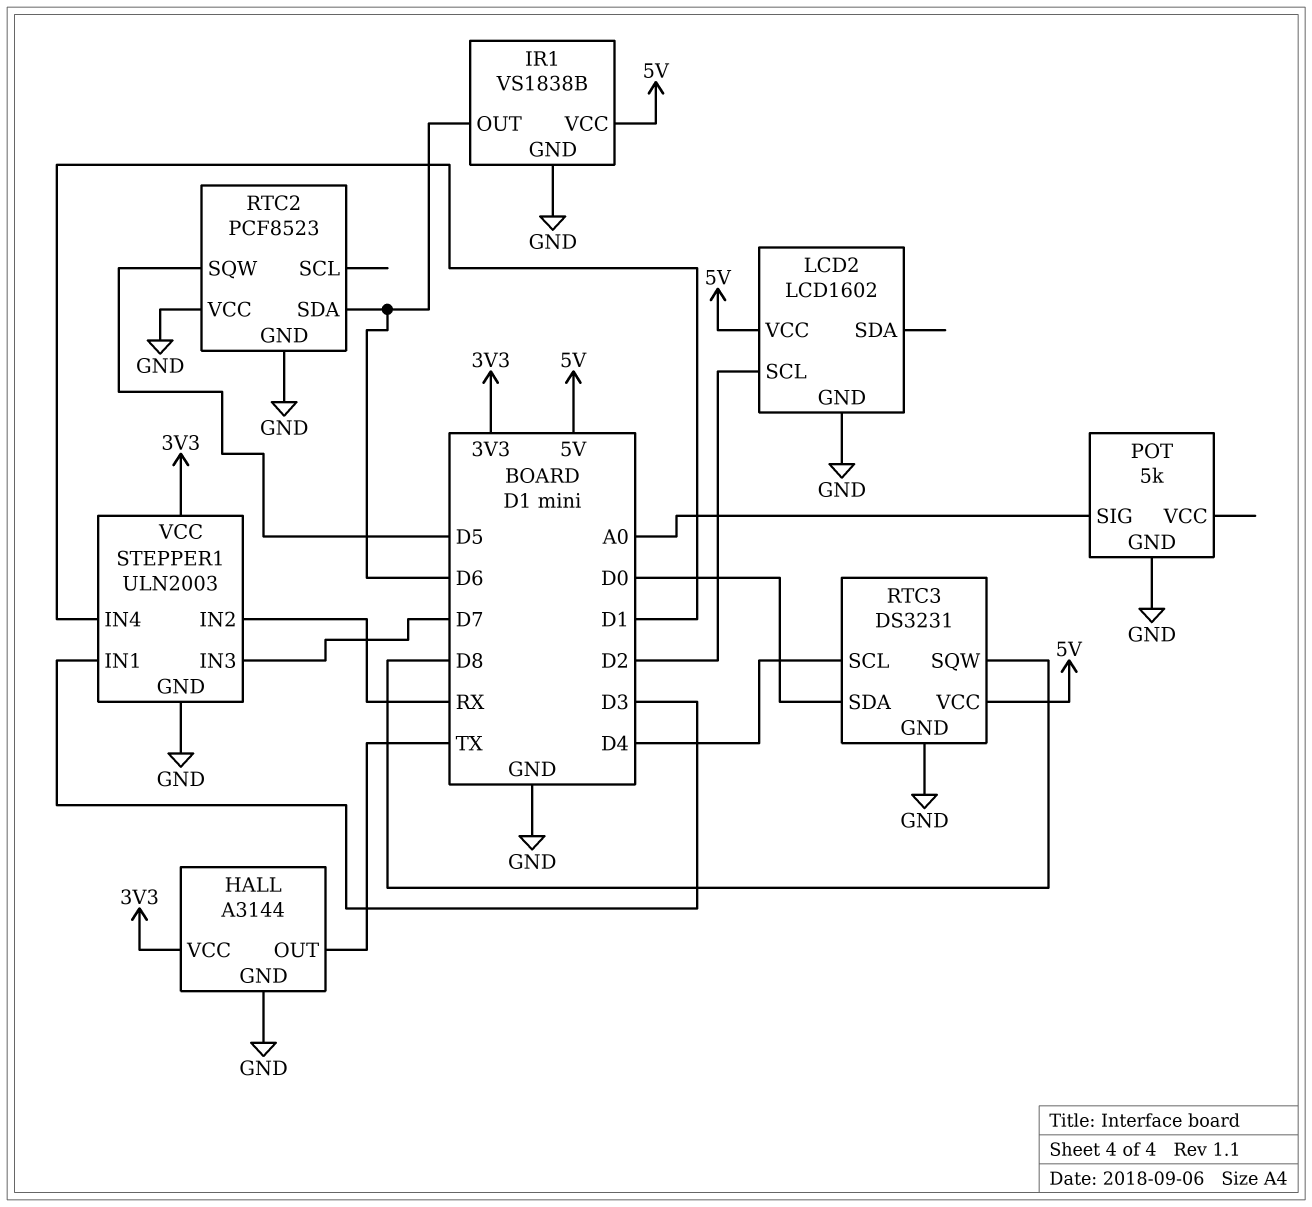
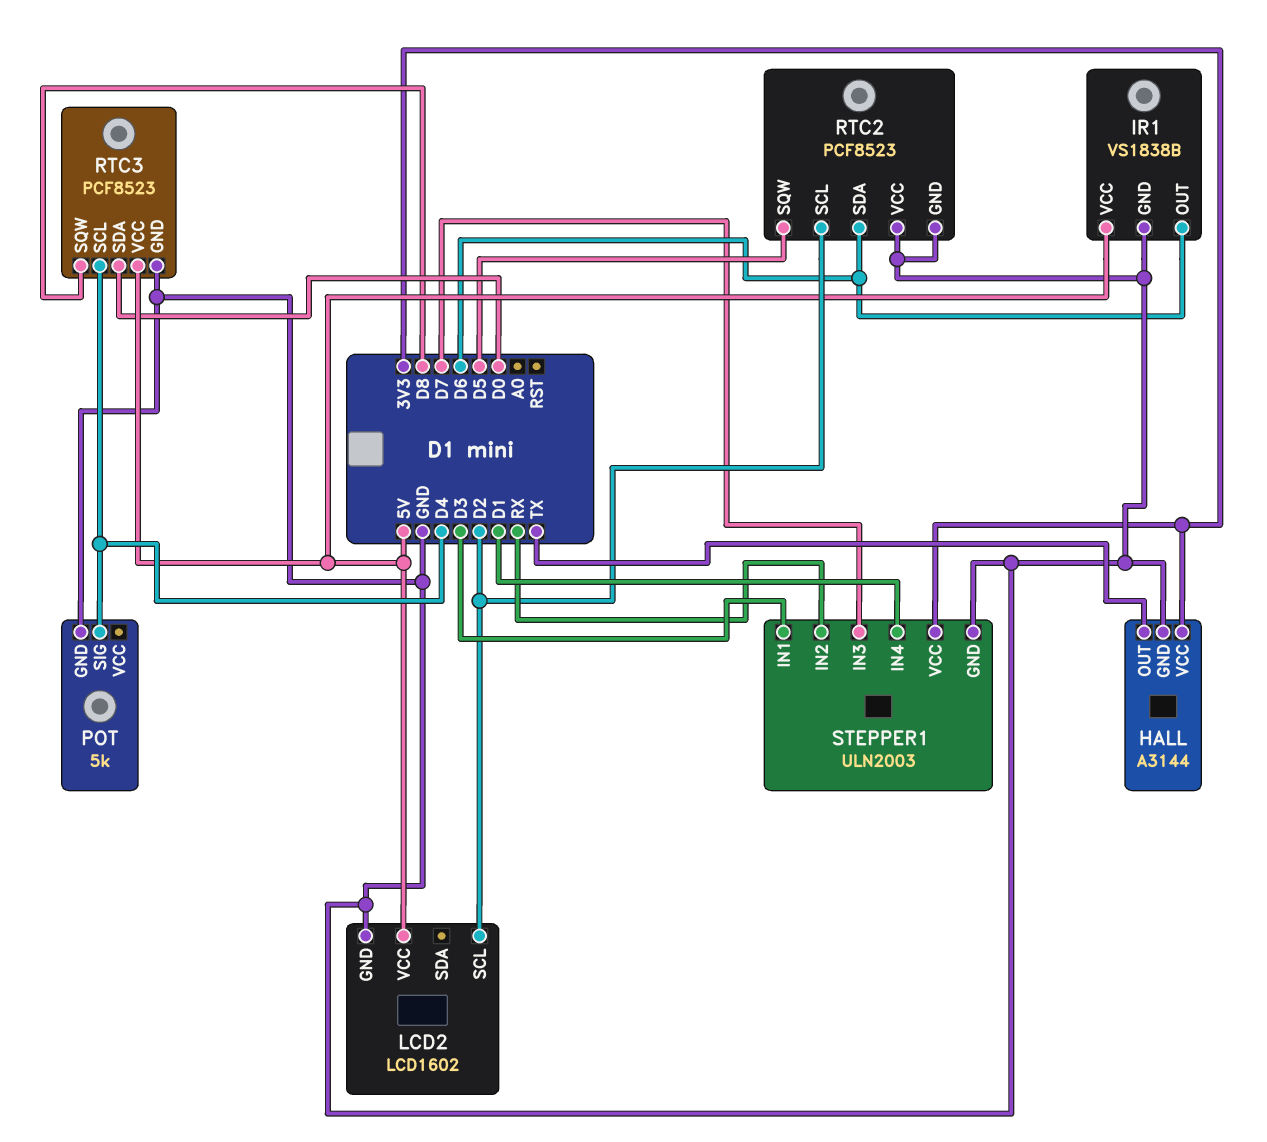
POT pin SIG: A0 -> D4
RTC2 pin SCL: none -> D2
RTC3: DS3231 -> PCF8523

